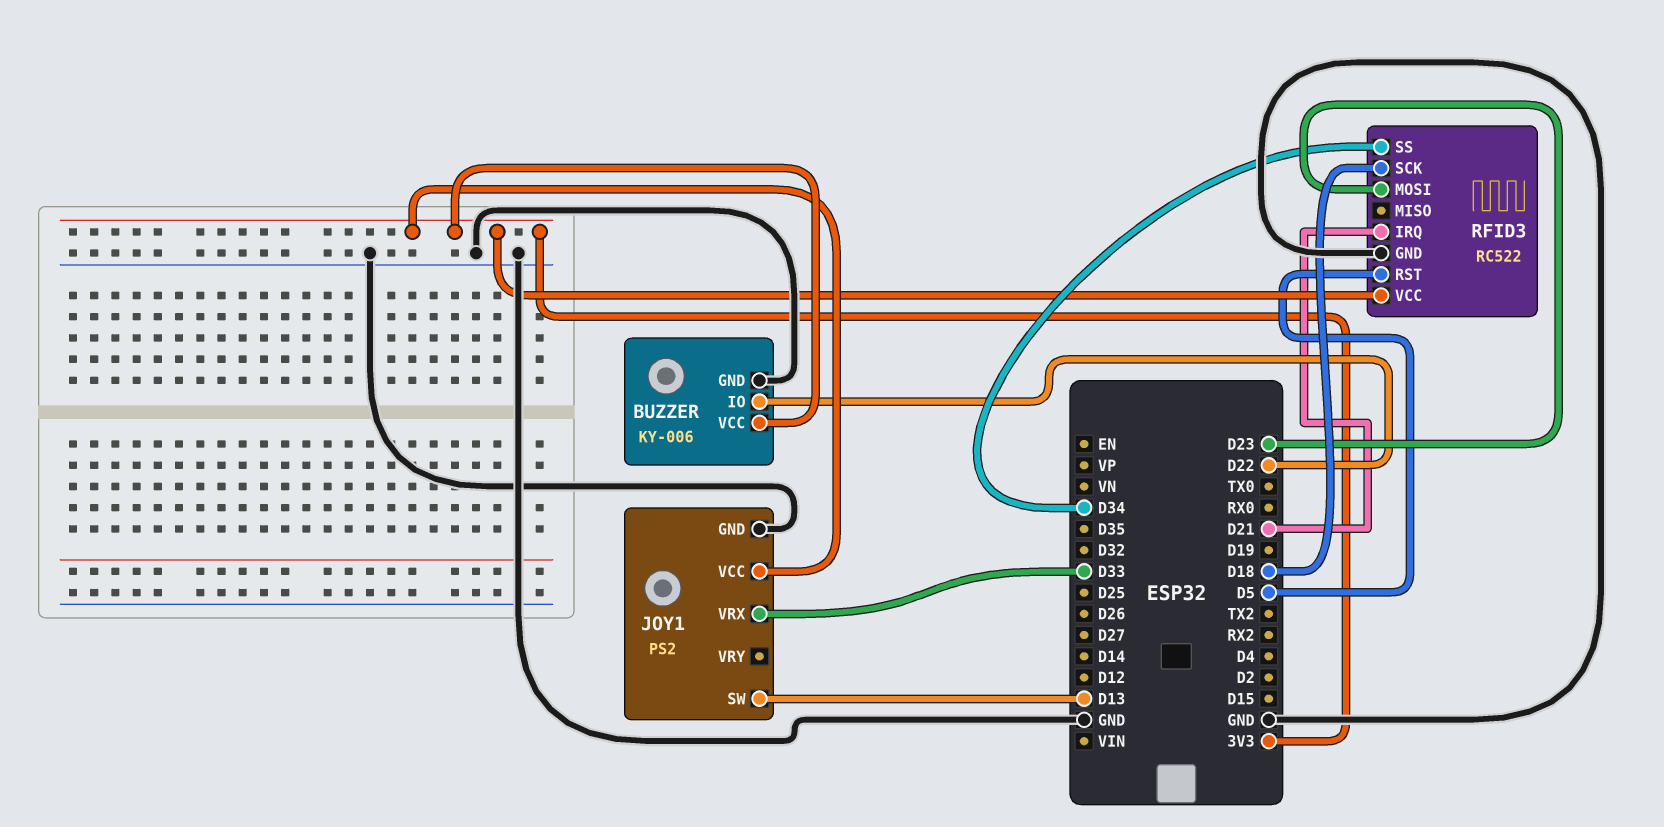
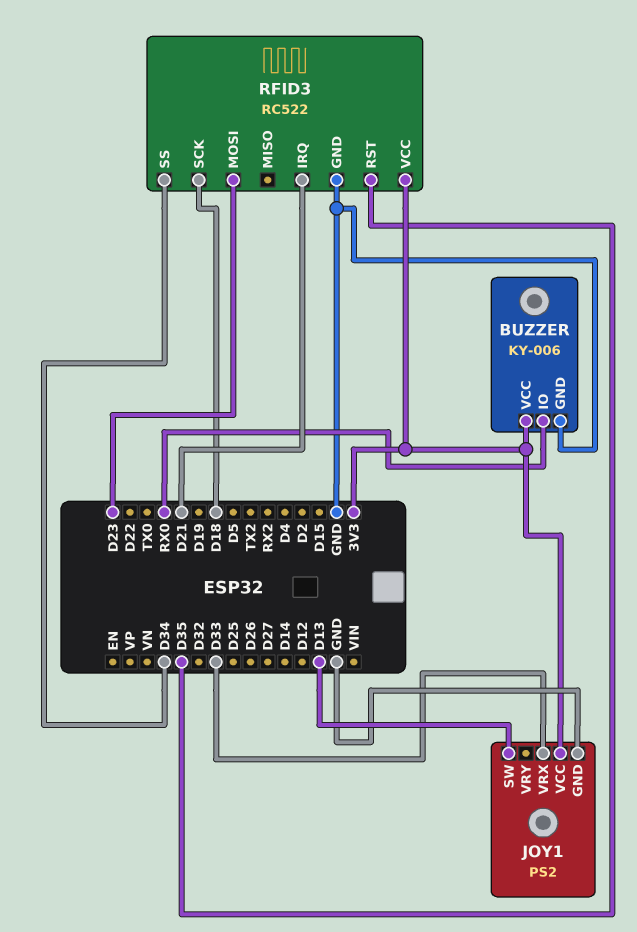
BUZZER pin IO: D22 -> RX0
RFID3 pin RST: D5 -> D35

